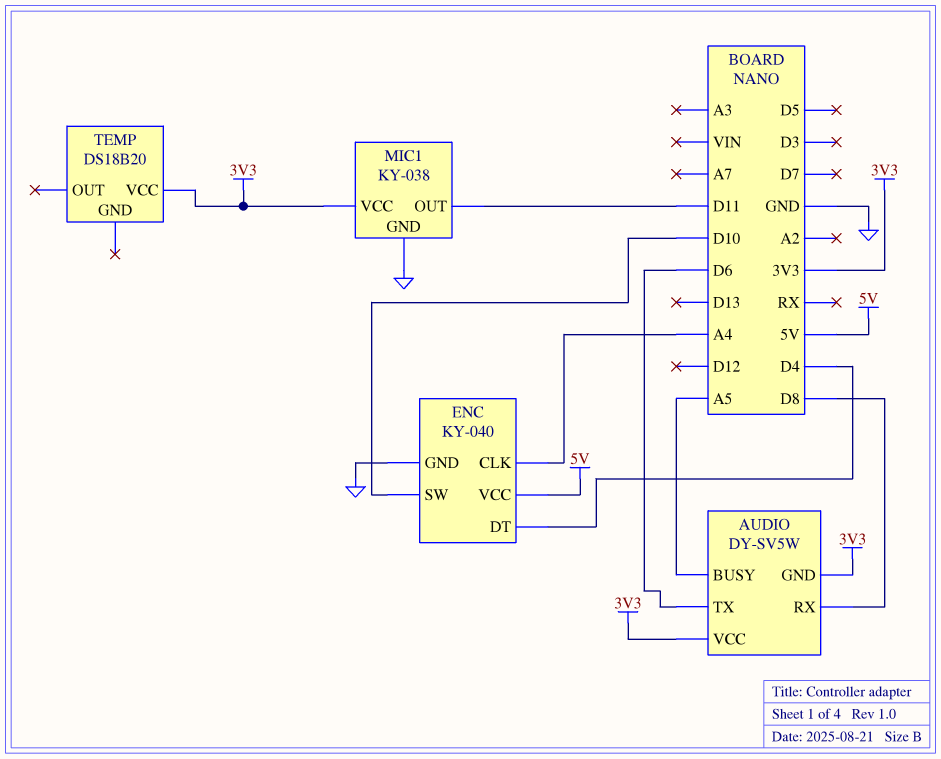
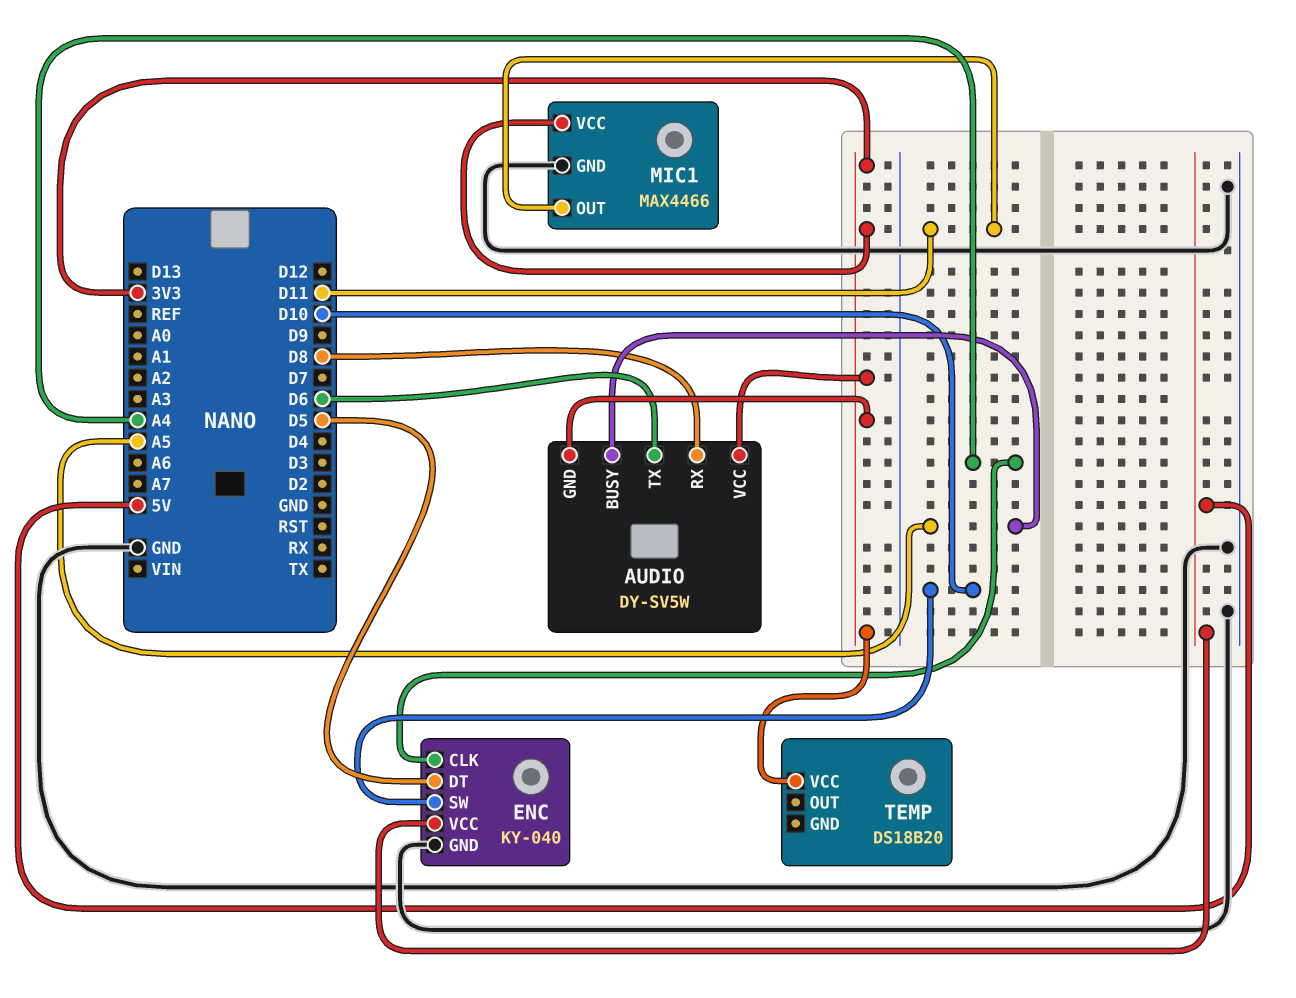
ENC pin DT: D4 -> D5
MIC1: KY-038 -> MAX4466

